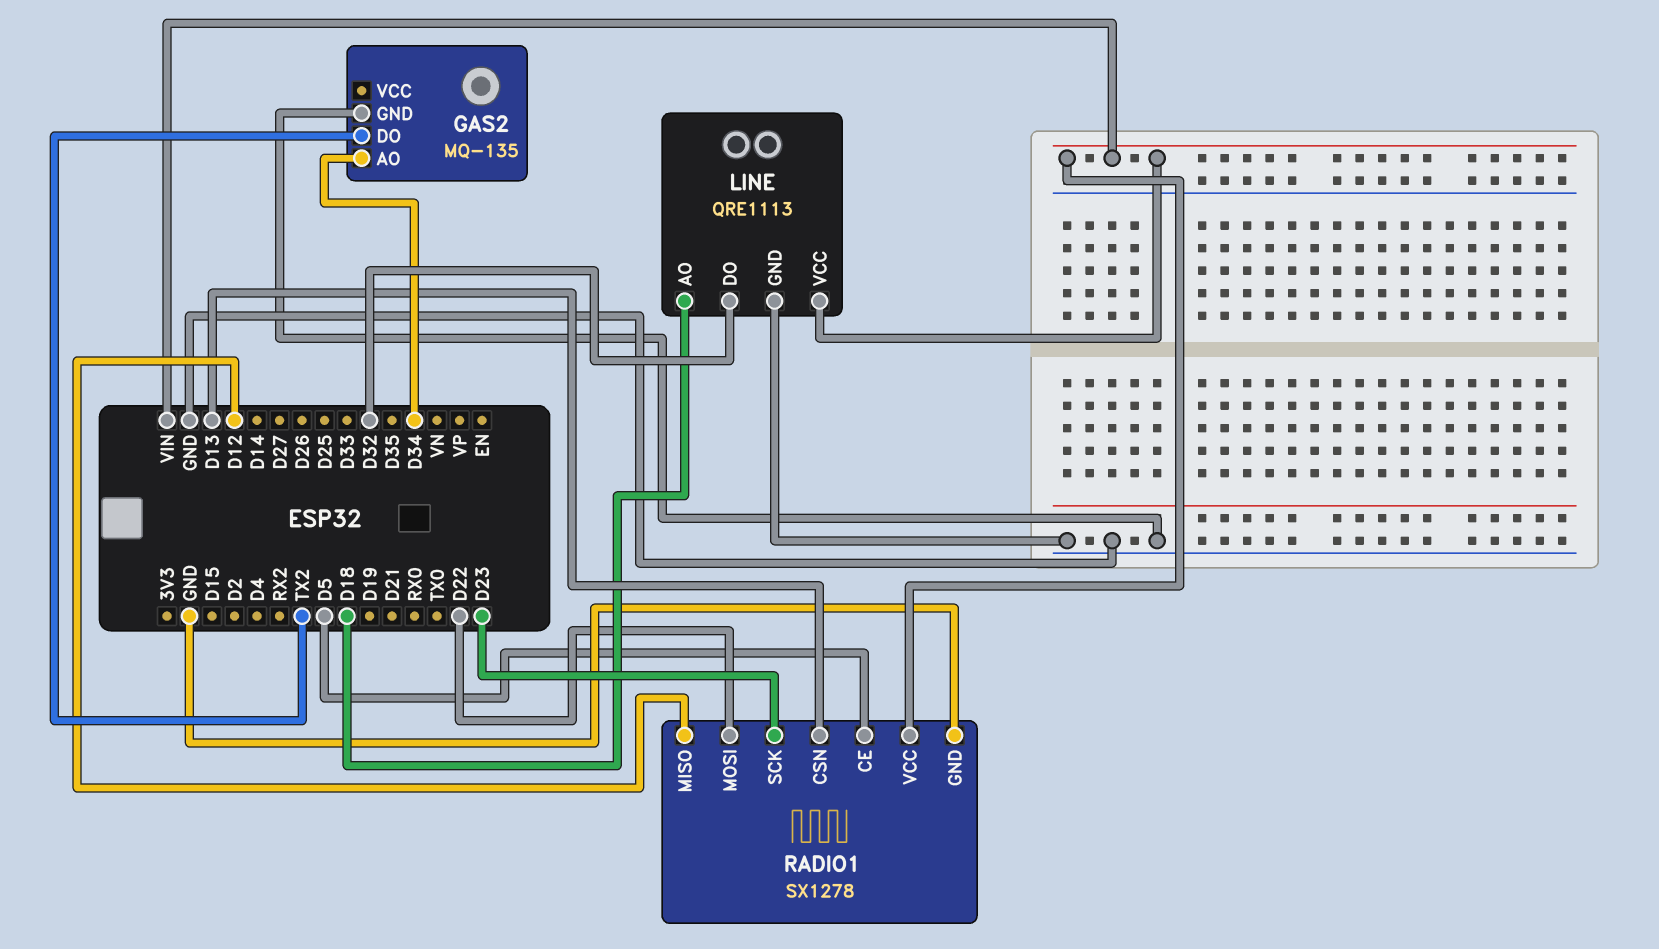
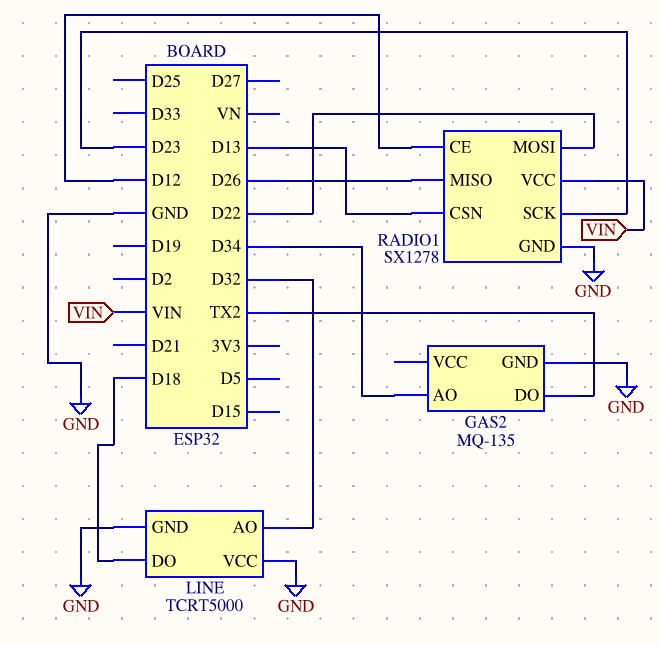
LINE: QRE1113 -> TCRT5000
LINE pin AO: D18 -> D32
LINE pin DO: D32 -> D18
LINE pin VCC: VIN -> GND
RADIO1 pin CE: D5 -> D12
RADIO1 pin MISO: D12 -> D26

